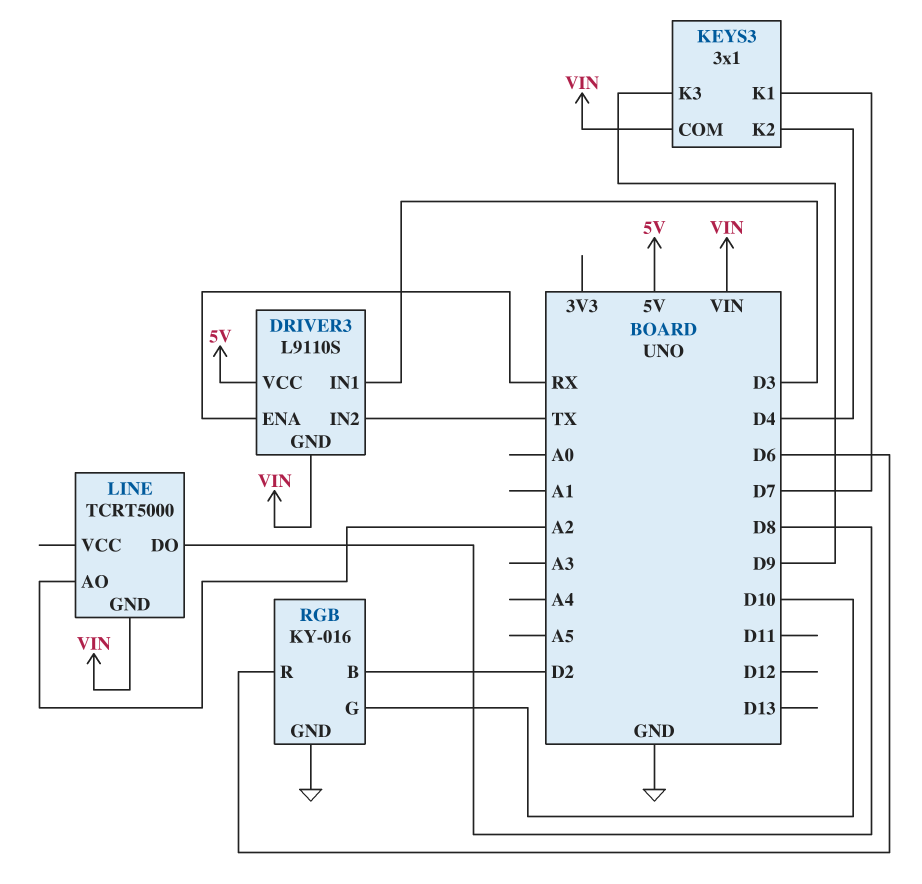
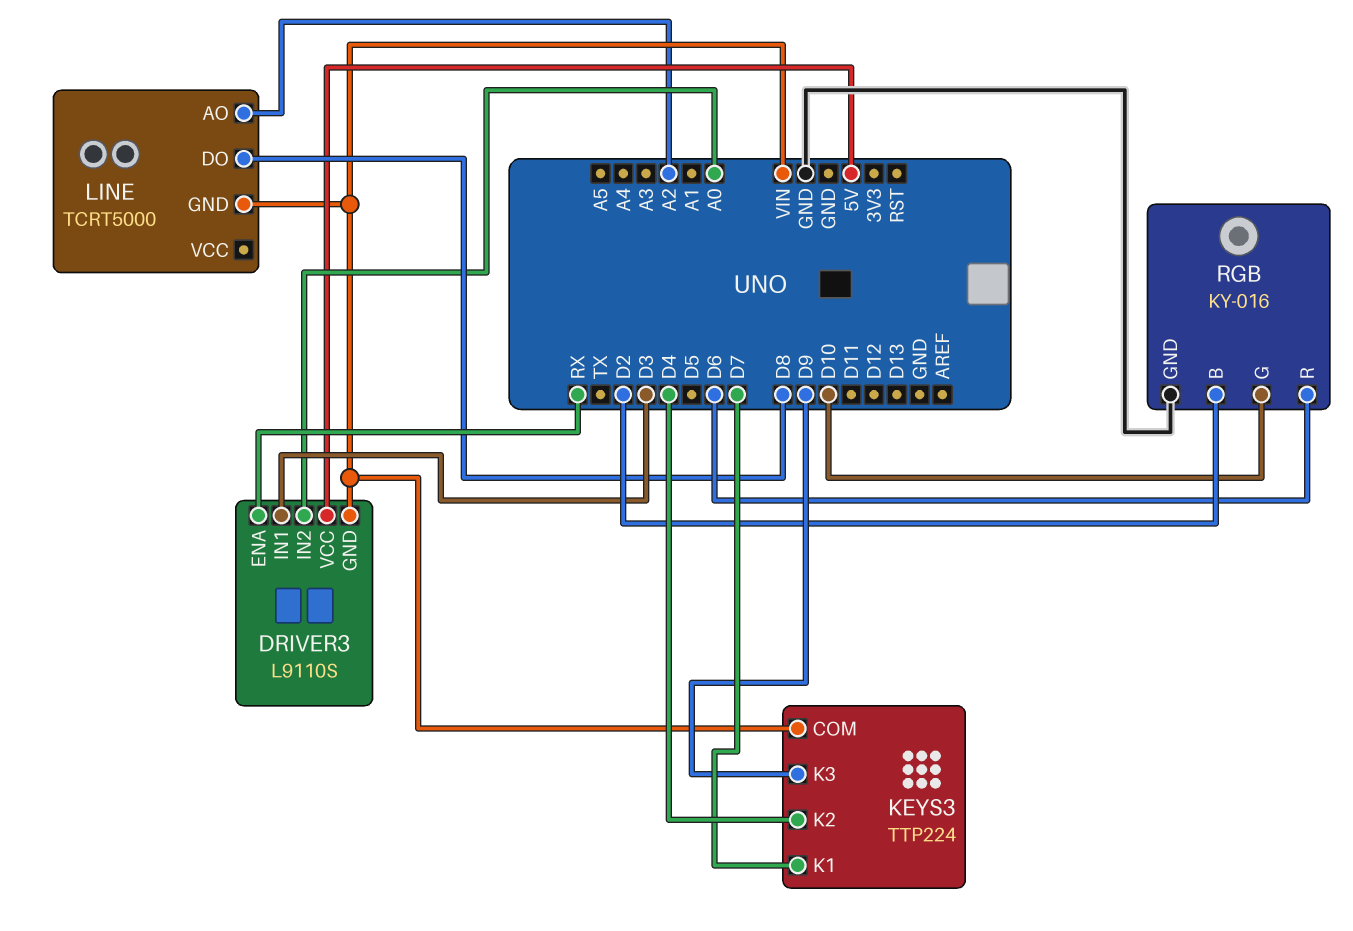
DRIVER3 pin IN2: TX -> A0
KEYS3: 3x1 -> TTP224

